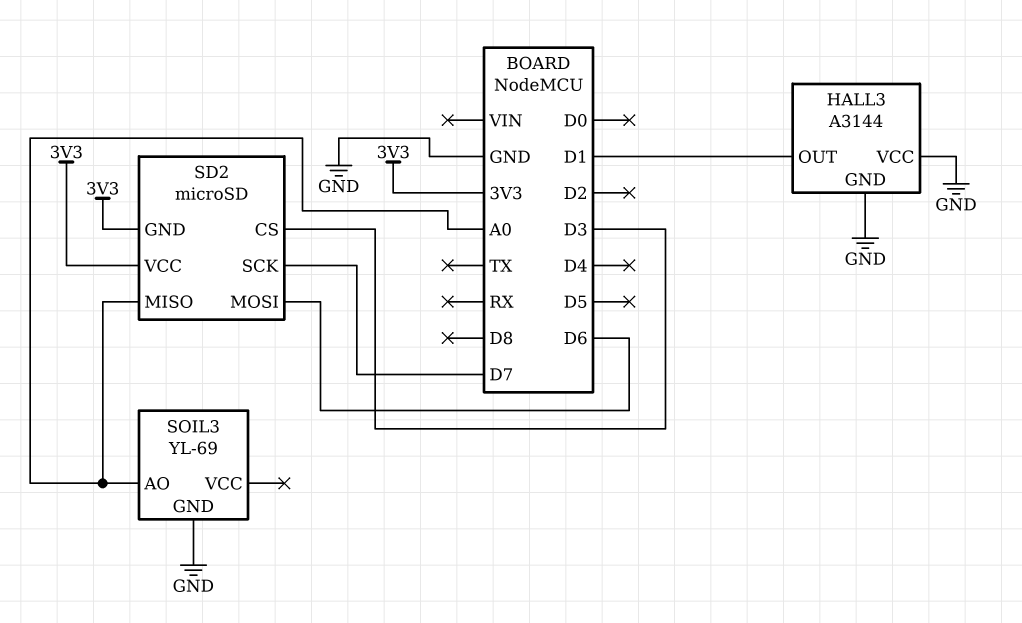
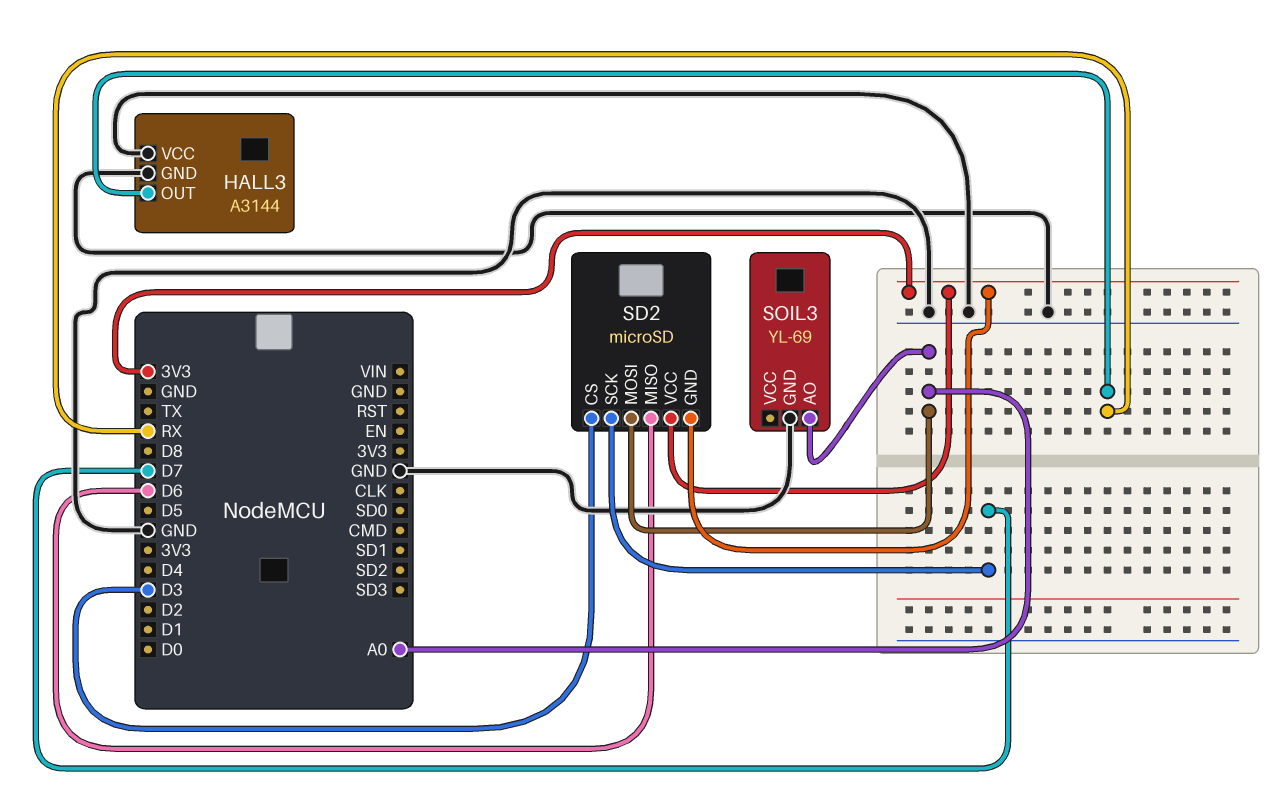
HALL3 pin OUT: D1 -> RX
SD2 pin MISO: A0 -> D6
SD2 pin MOSI: D6 -> A0

